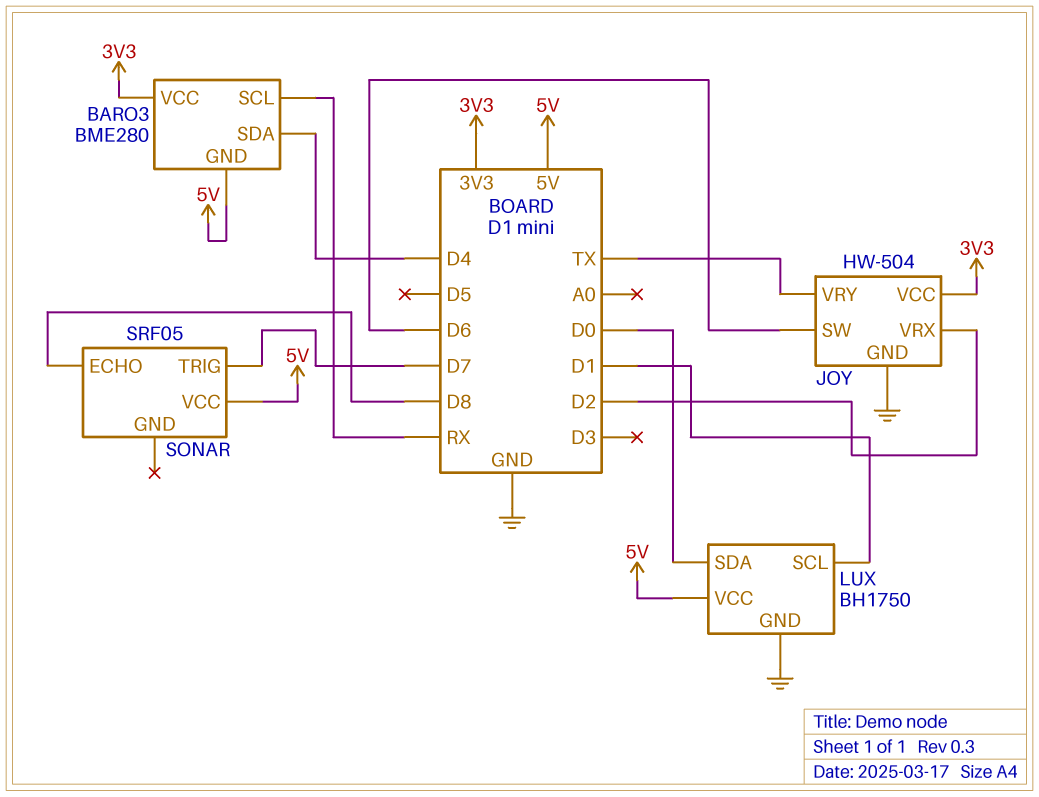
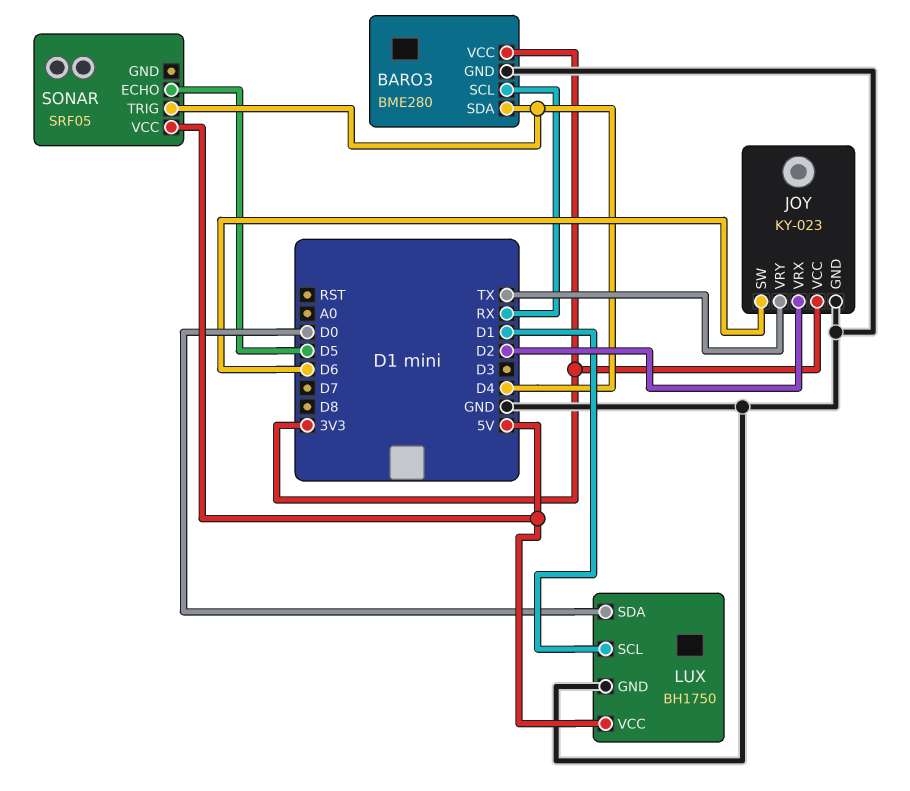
BARO3 pin GND: 5V -> GND
JOY: HW-504 -> KY-023
SONAR pin ECHO: D8 -> D5
SONAR pin TRIG: D7 -> D4

